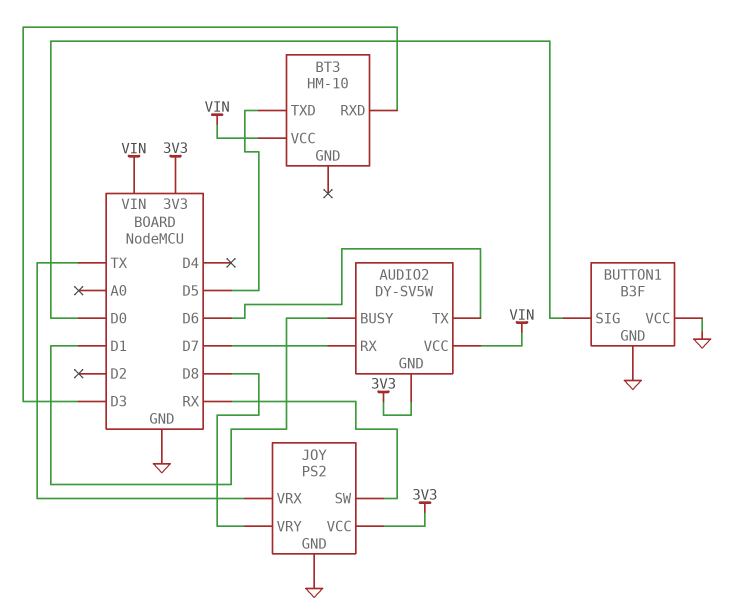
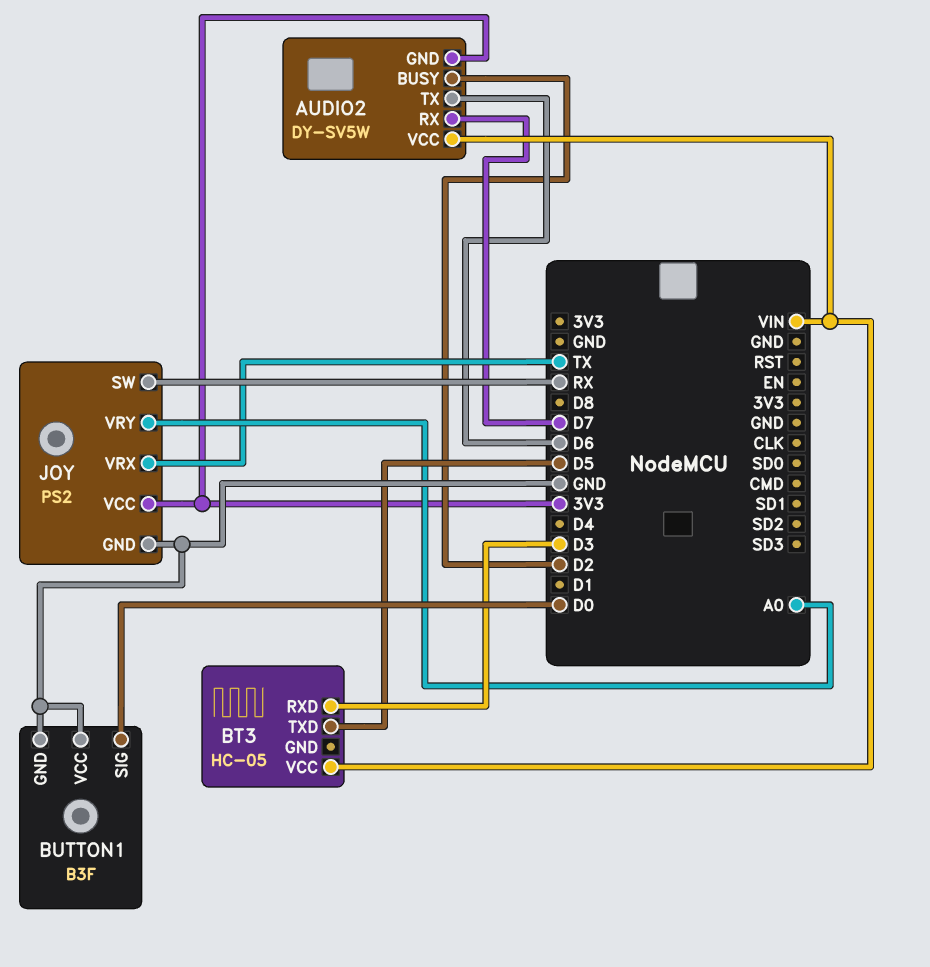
AUDIO2 pin BUSY: D1 -> D2
BT3: HM-10 -> HC-05
JOY pin VRY: D8 -> A0

